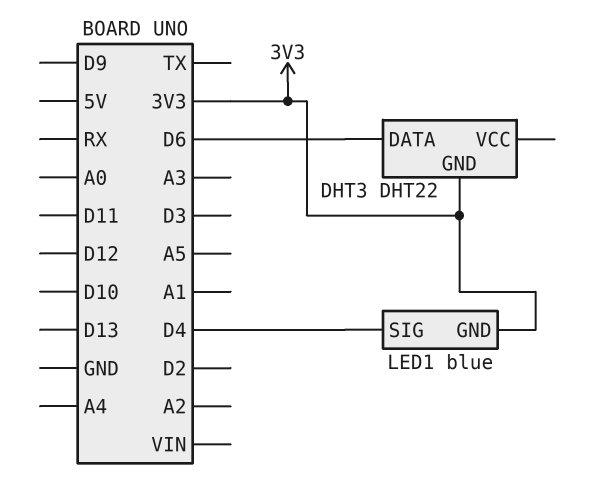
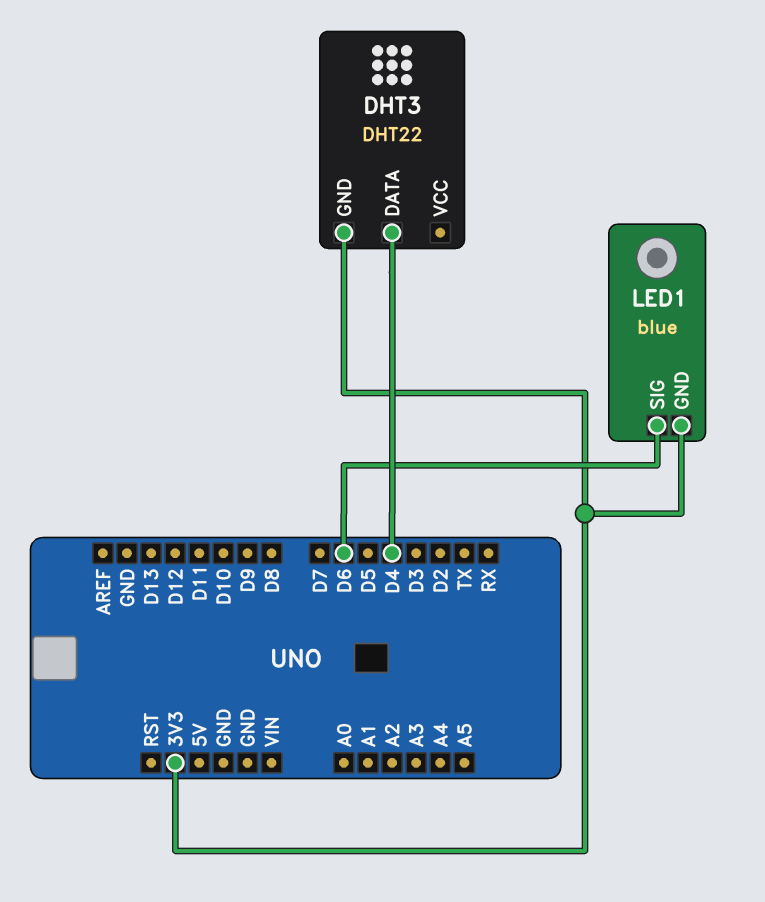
DHT3 pin DATA: D6 -> D4
LED1 pin SIG: D4 -> D6

